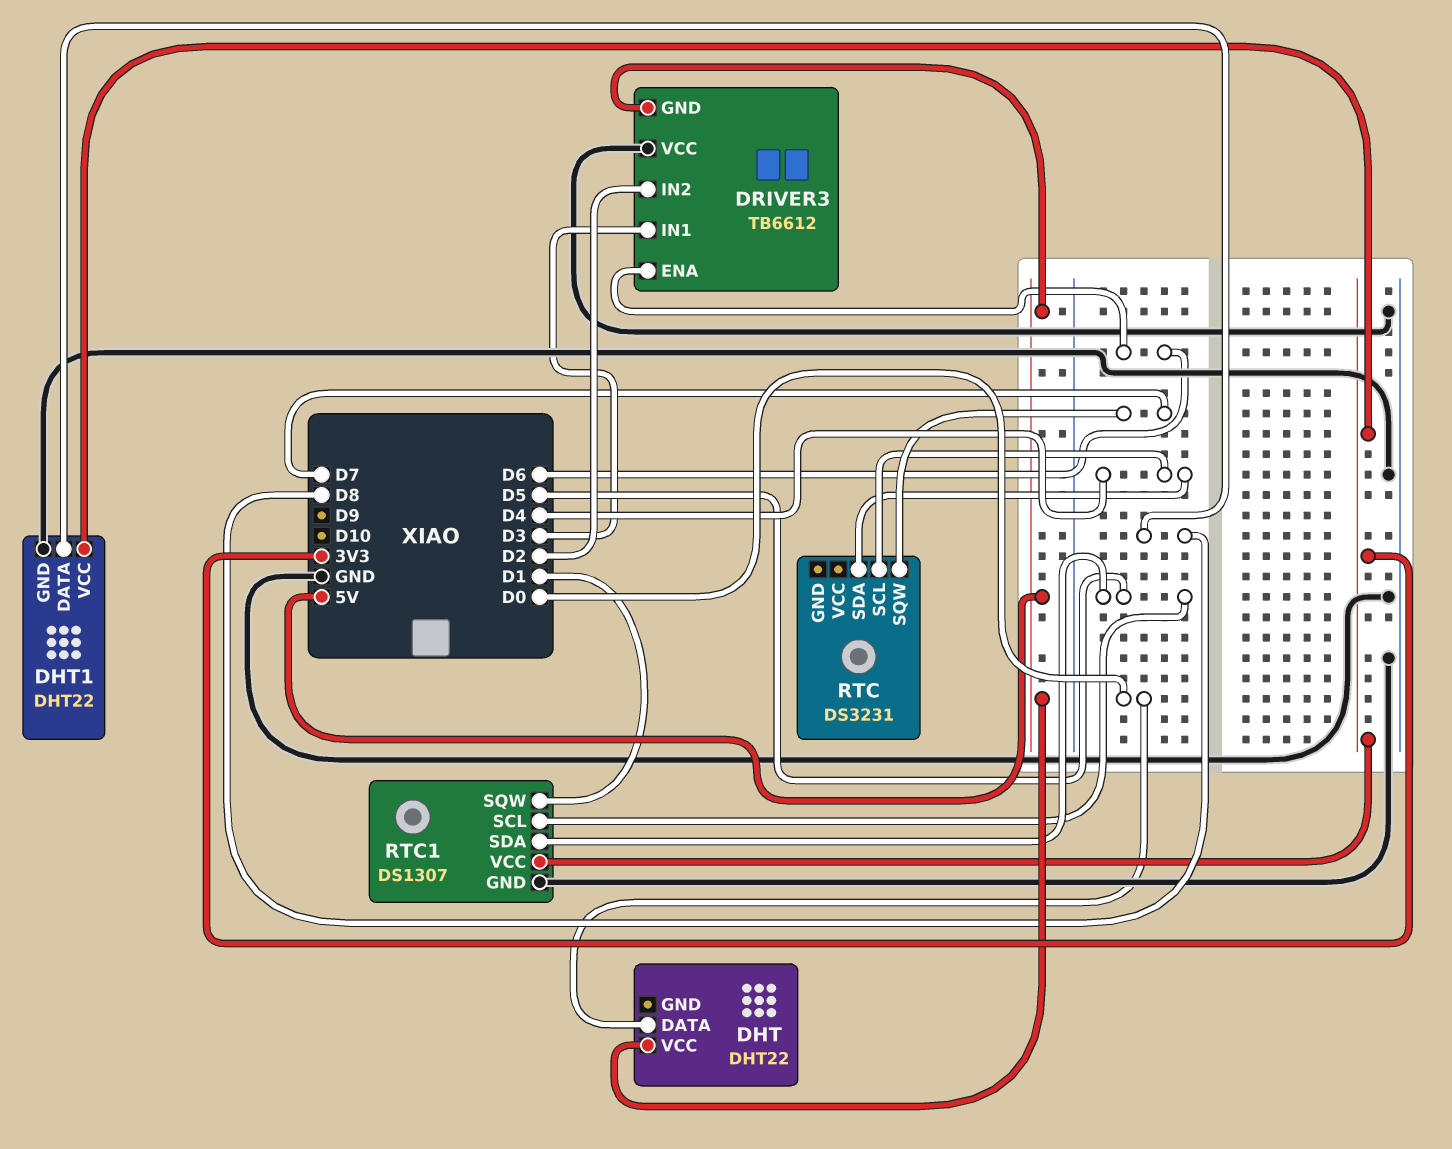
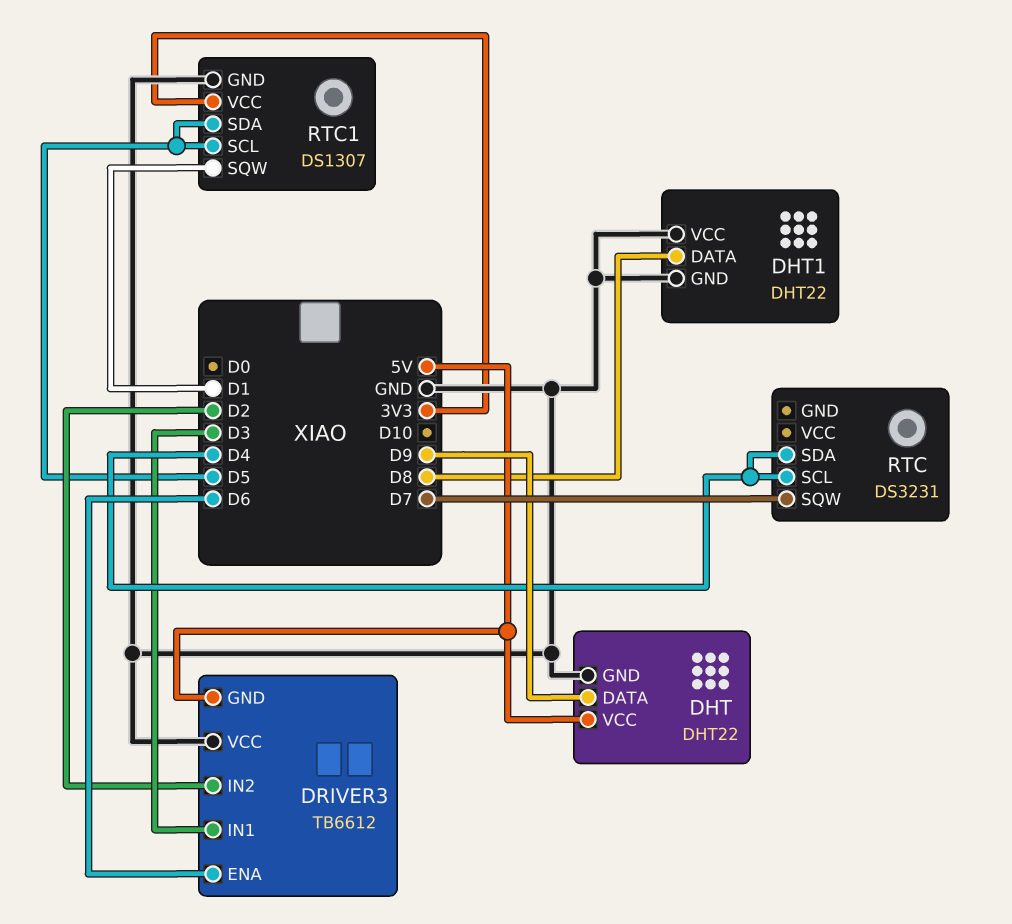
DHT pin DATA: D0 -> D9
DHT pin GND: none -> GND
DHT1 pin VCC: 3V3 -> GND

